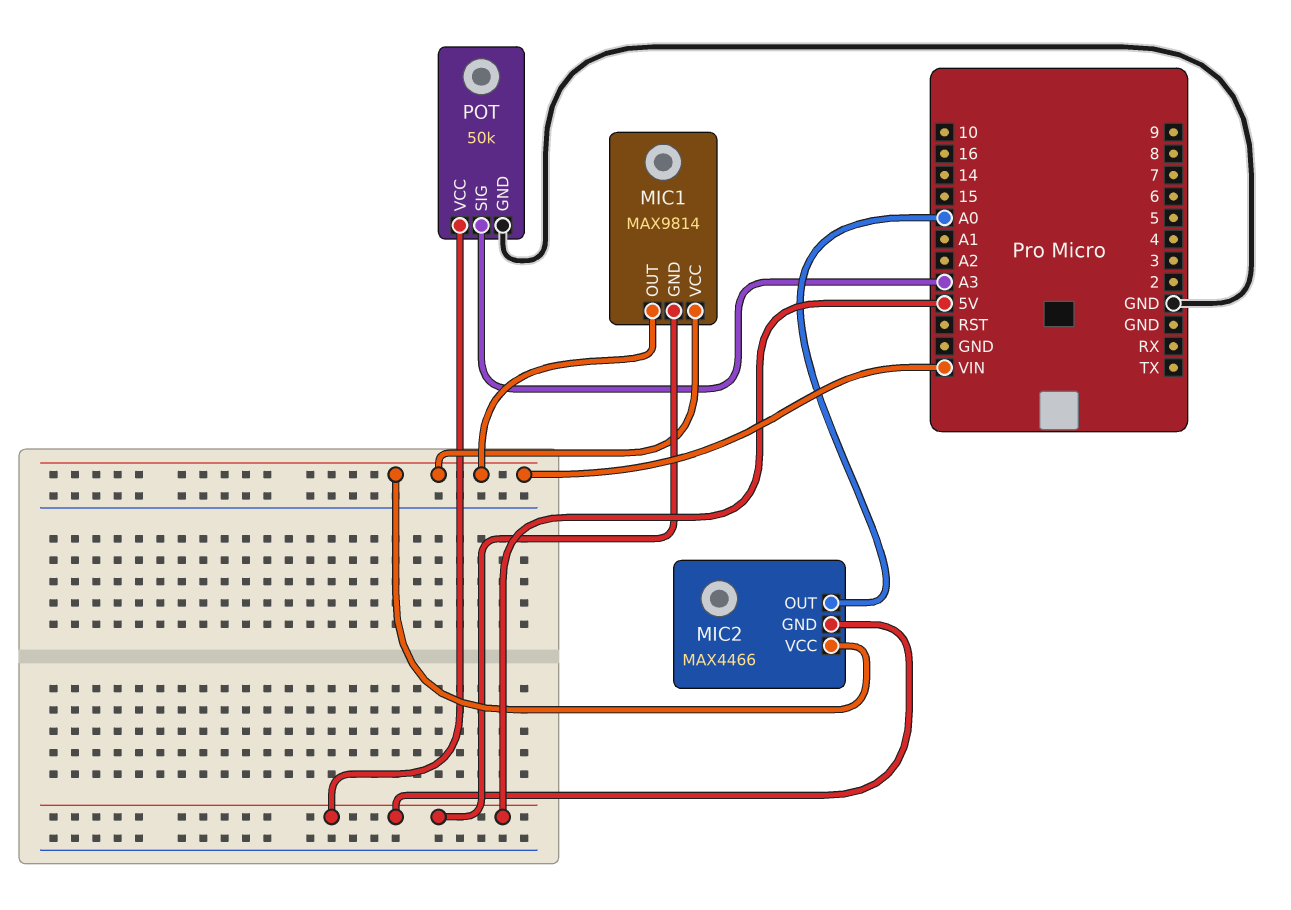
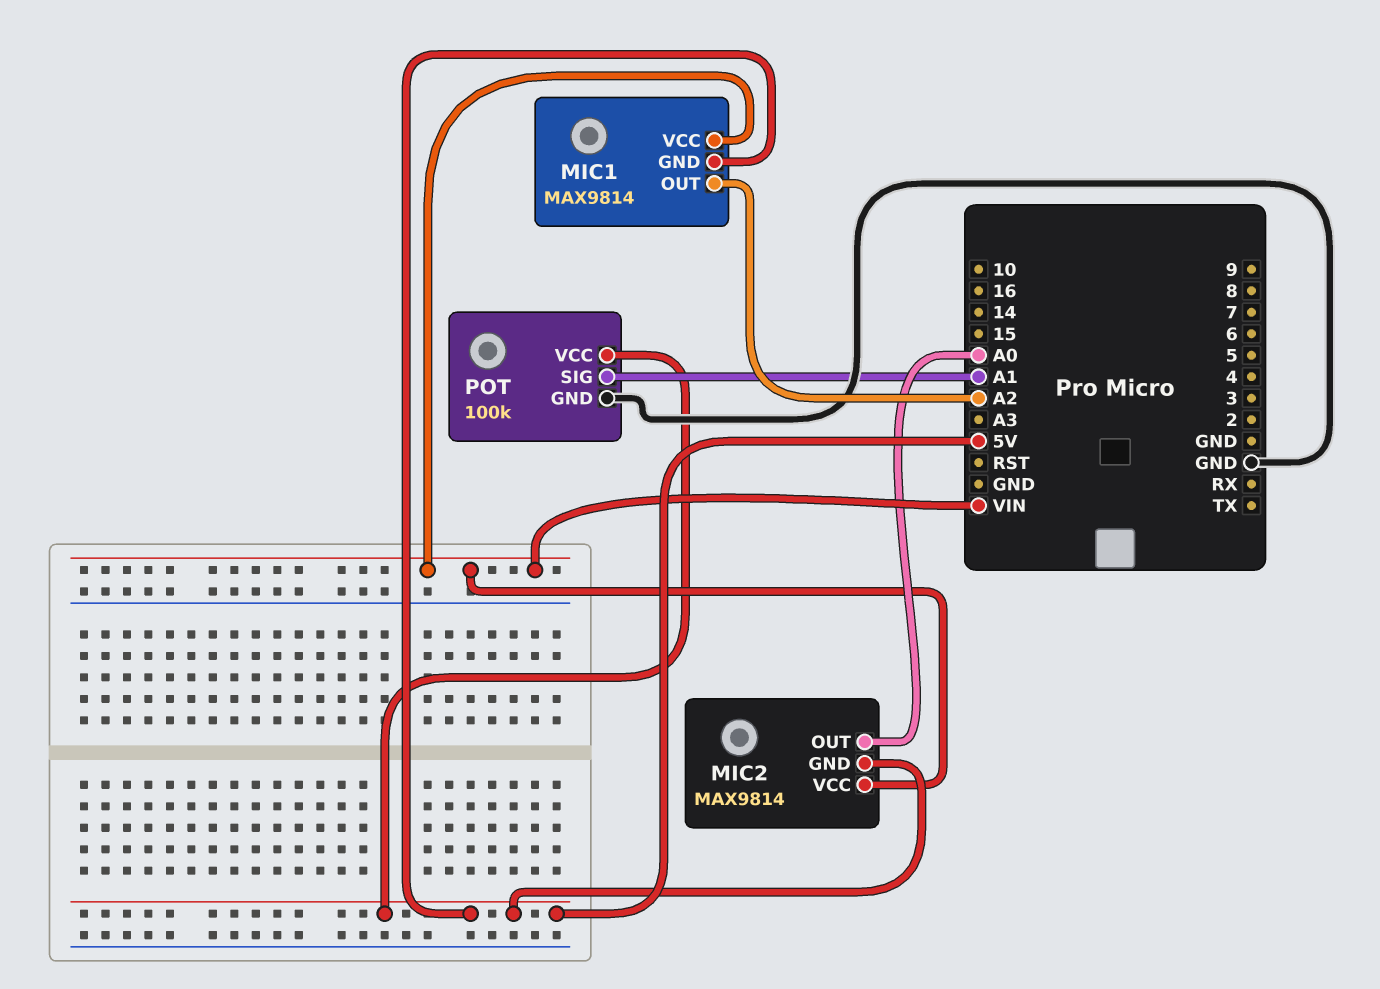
MIC1 pin OUT: VIN -> A2
MIC2: MAX4466 -> MAX9814
POT: 50k -> 100k
POT pin SIG: A3 -> A1

